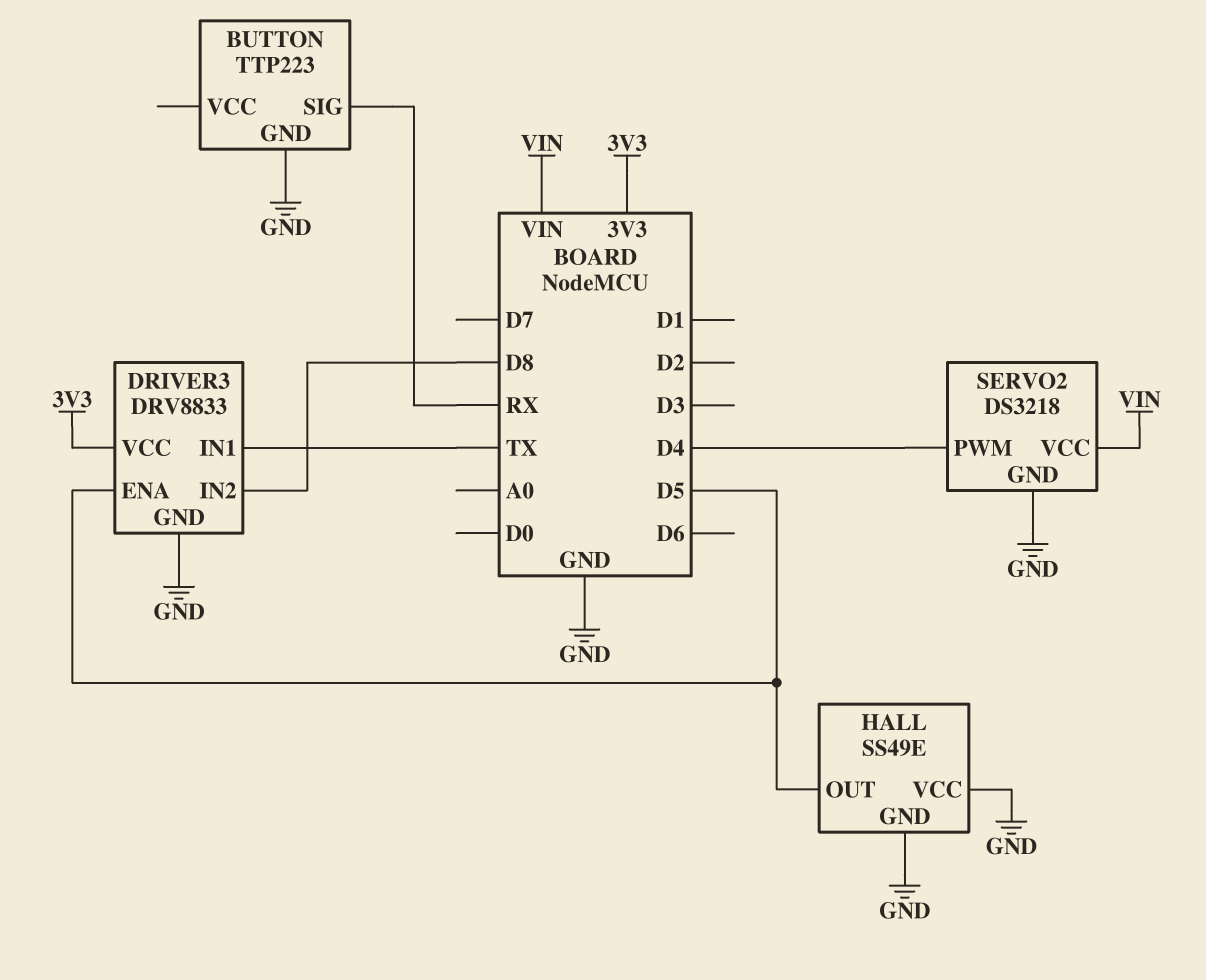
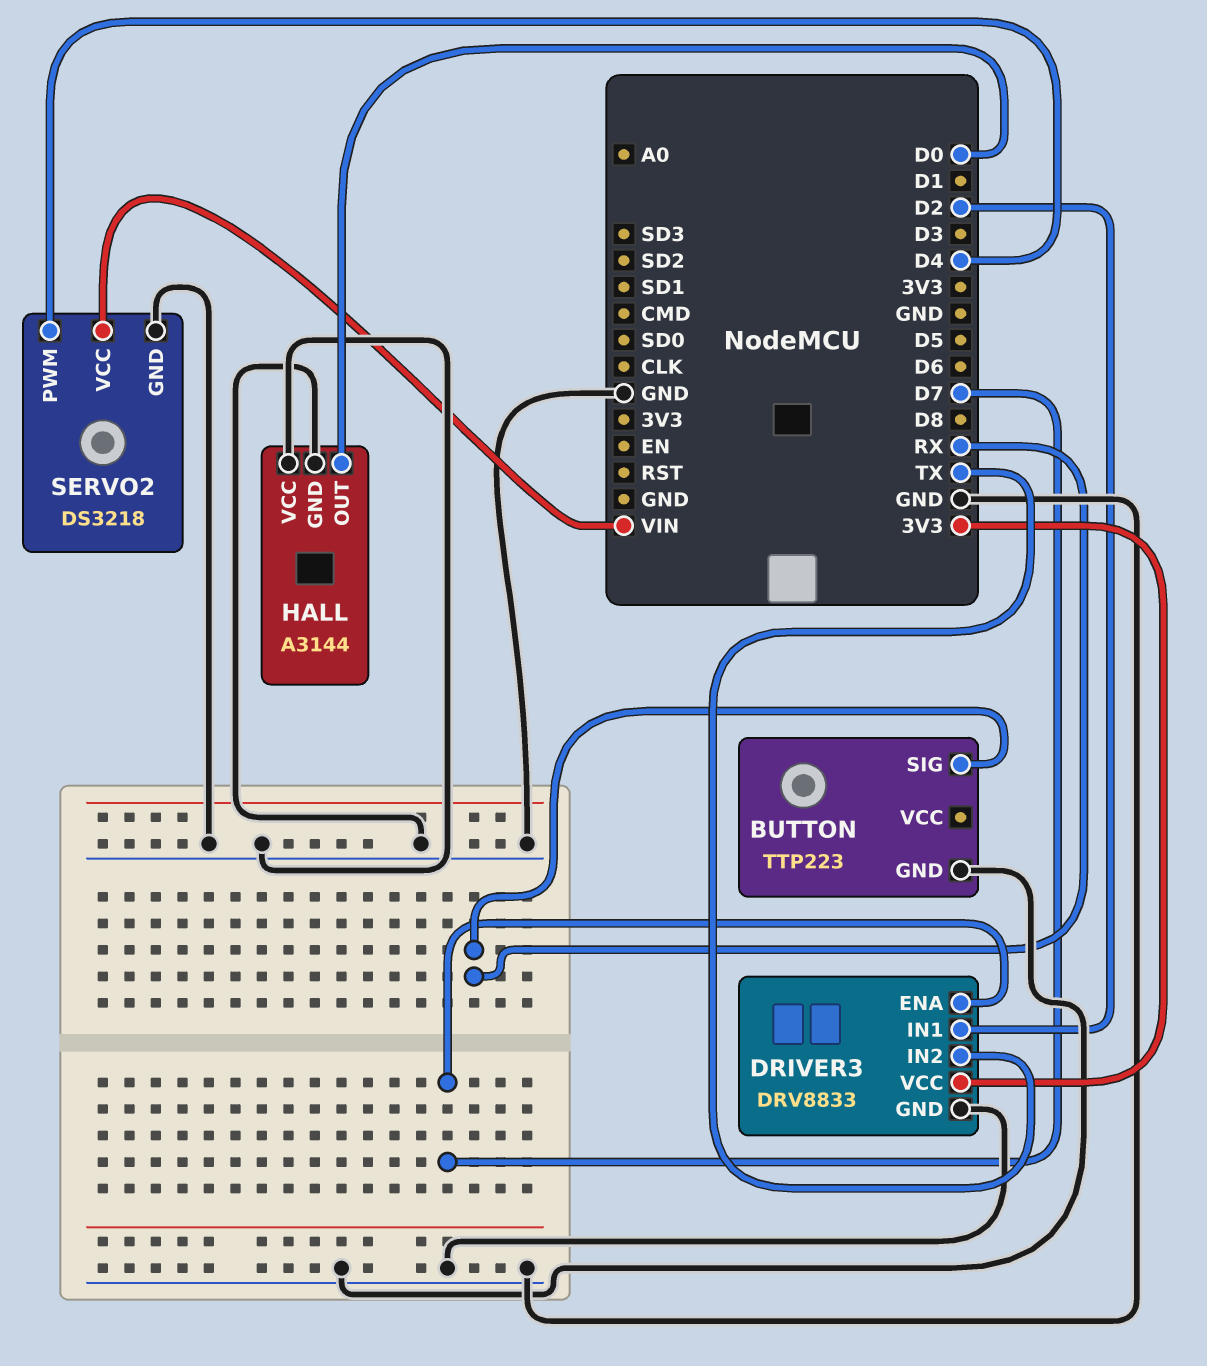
DRIVER3 pin ENA: D5 -> D7
DRIVER3 pin IN1: TX -> D2
DRIVER3 pin IN2: D8 -> TX
HALL: SS49E -> A3144
HALL pin OUT: D5 -> D0

